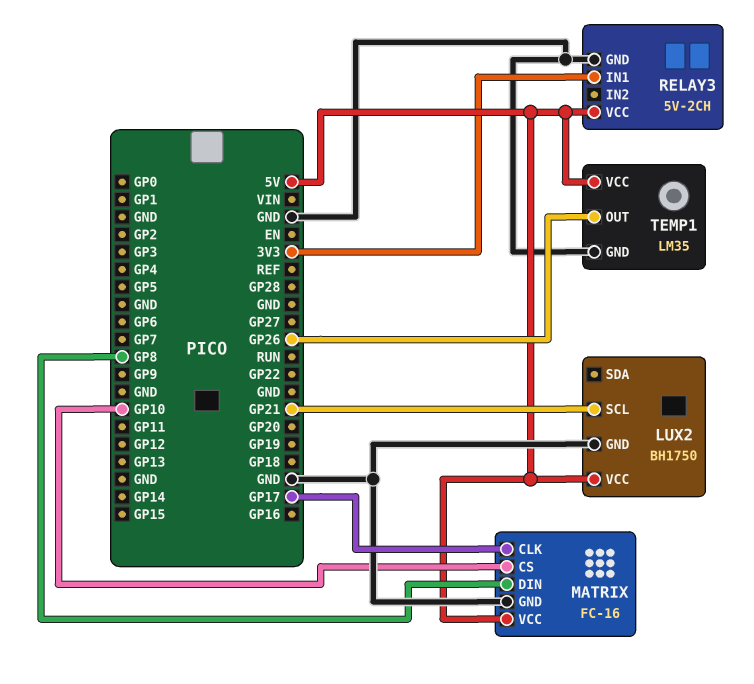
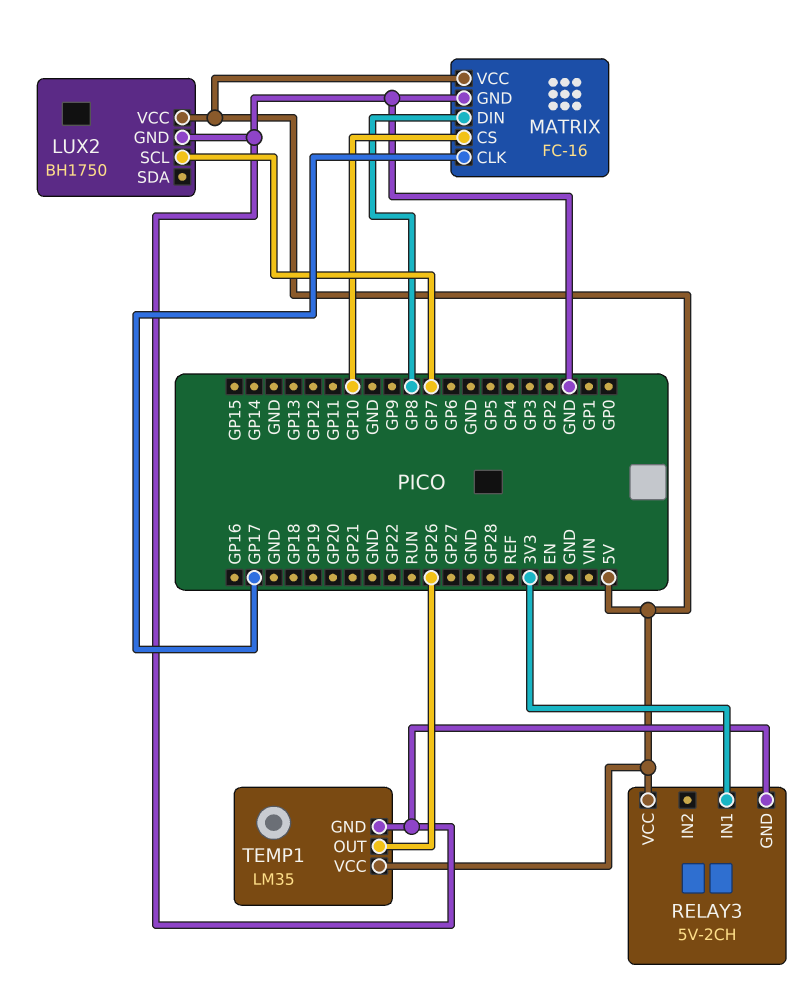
LUX2 pin SCL: GP21 -> GP7

